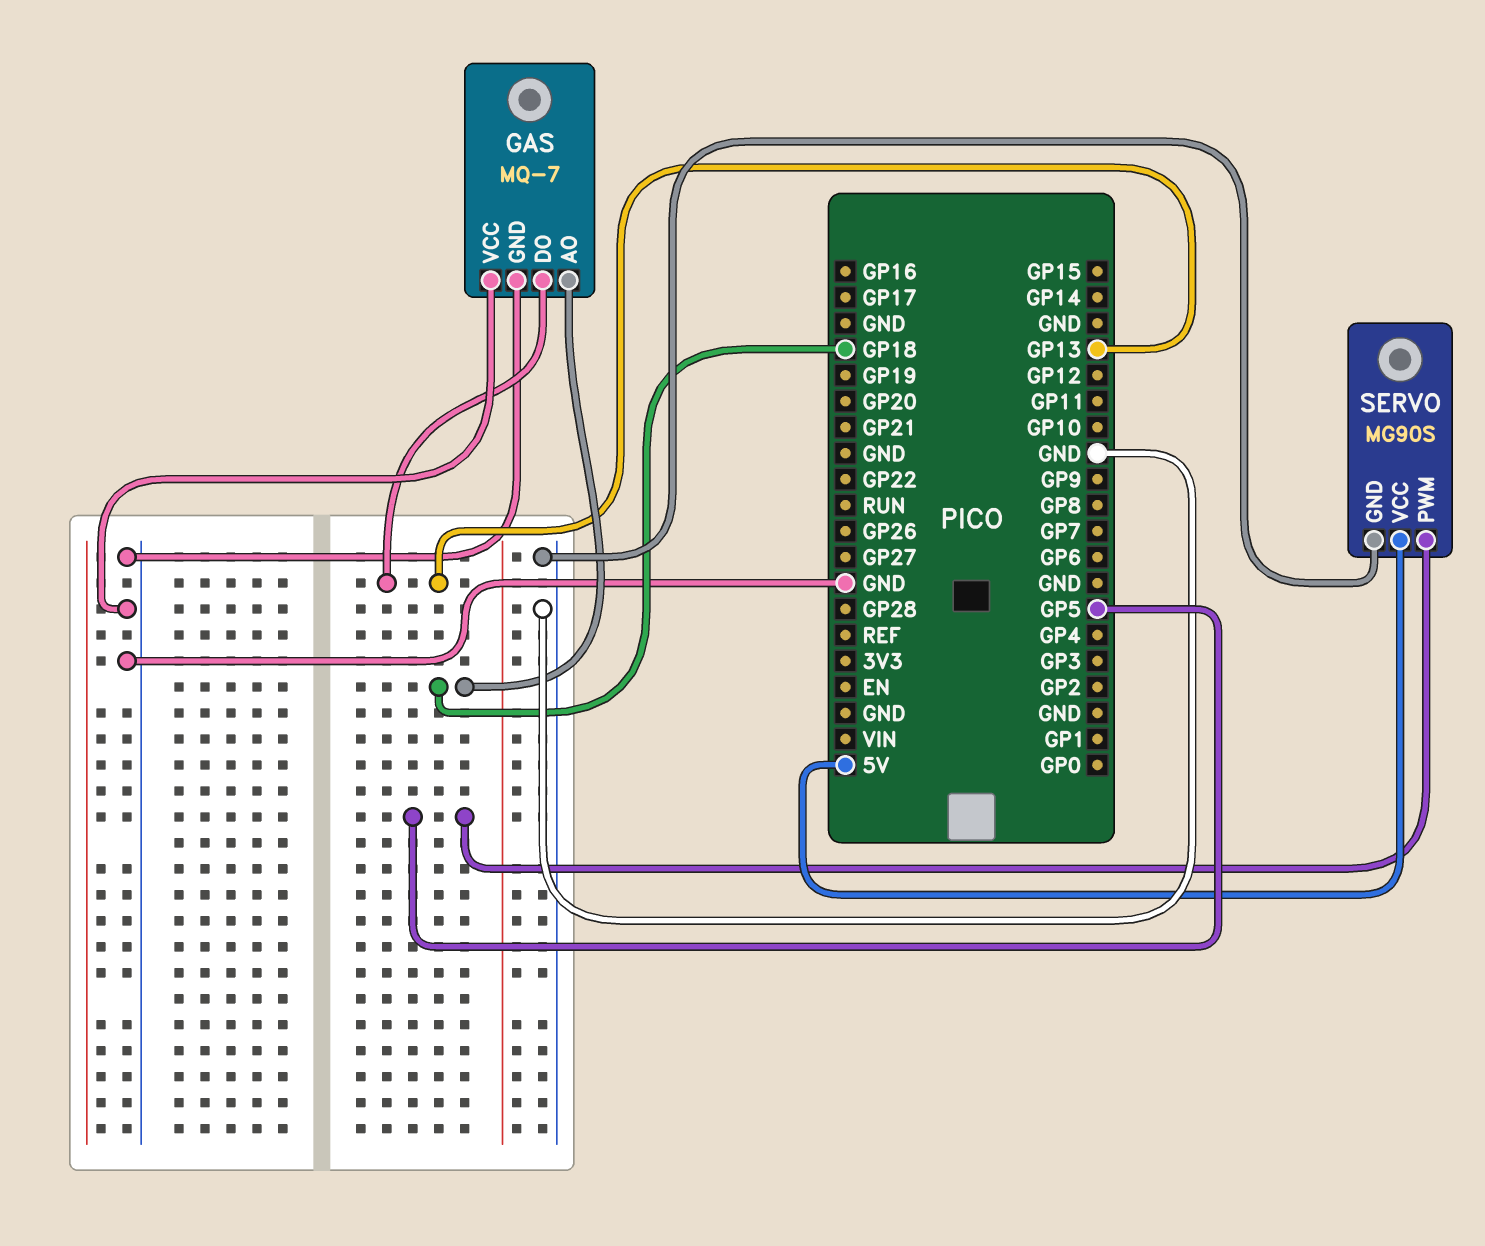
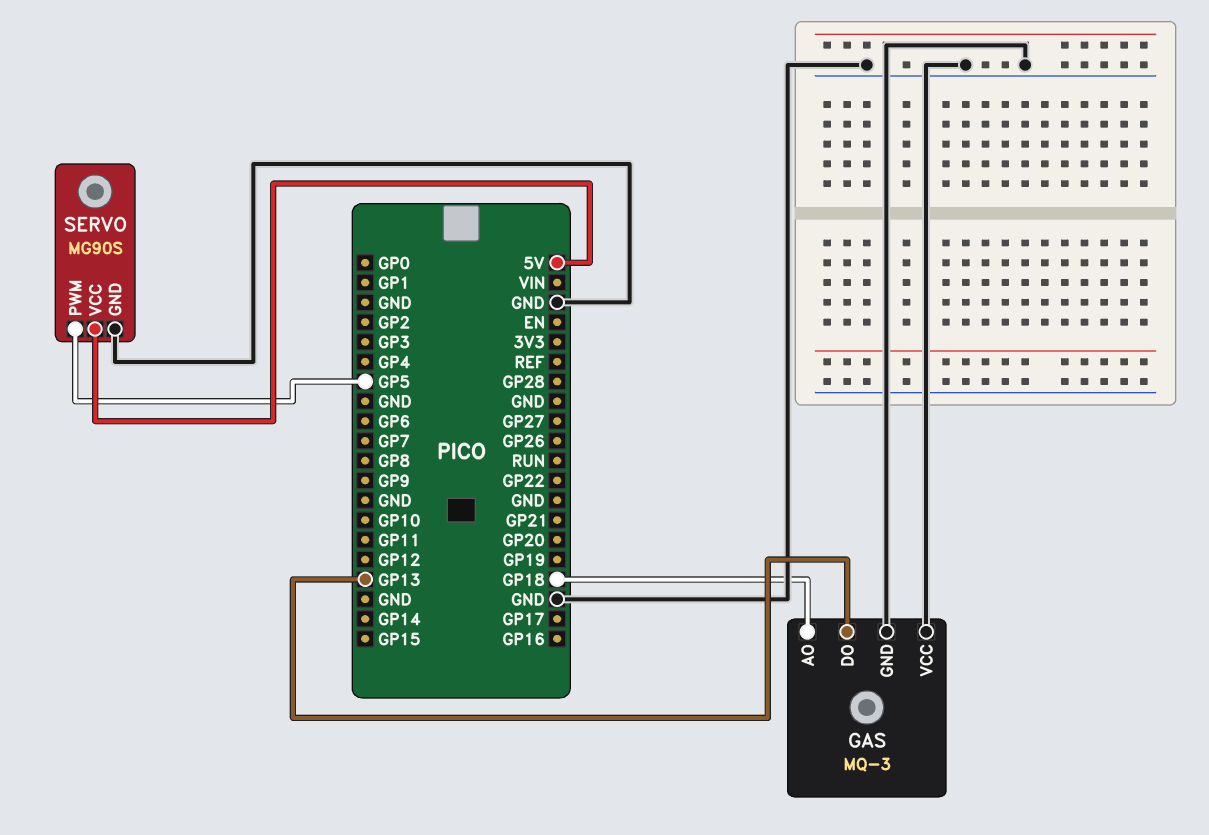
GAS: MQ-7 -> MQ-3

